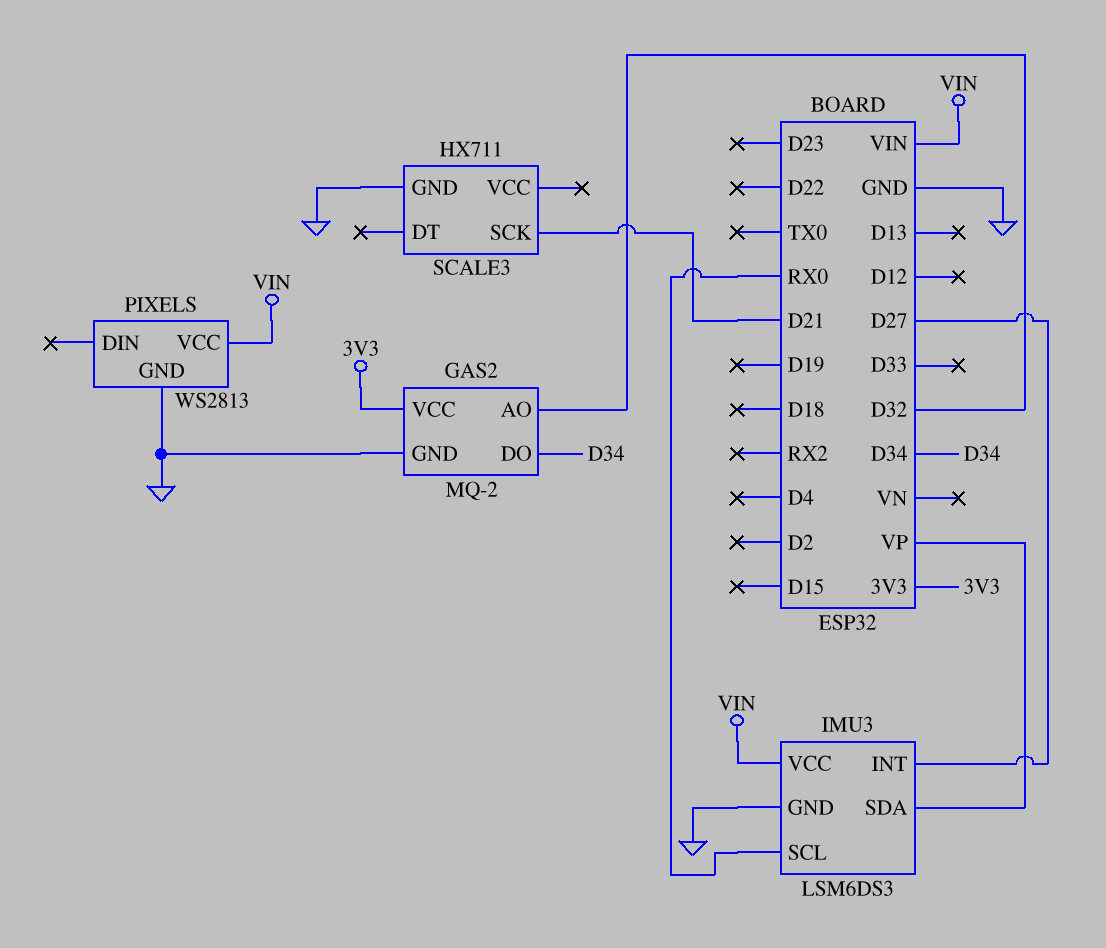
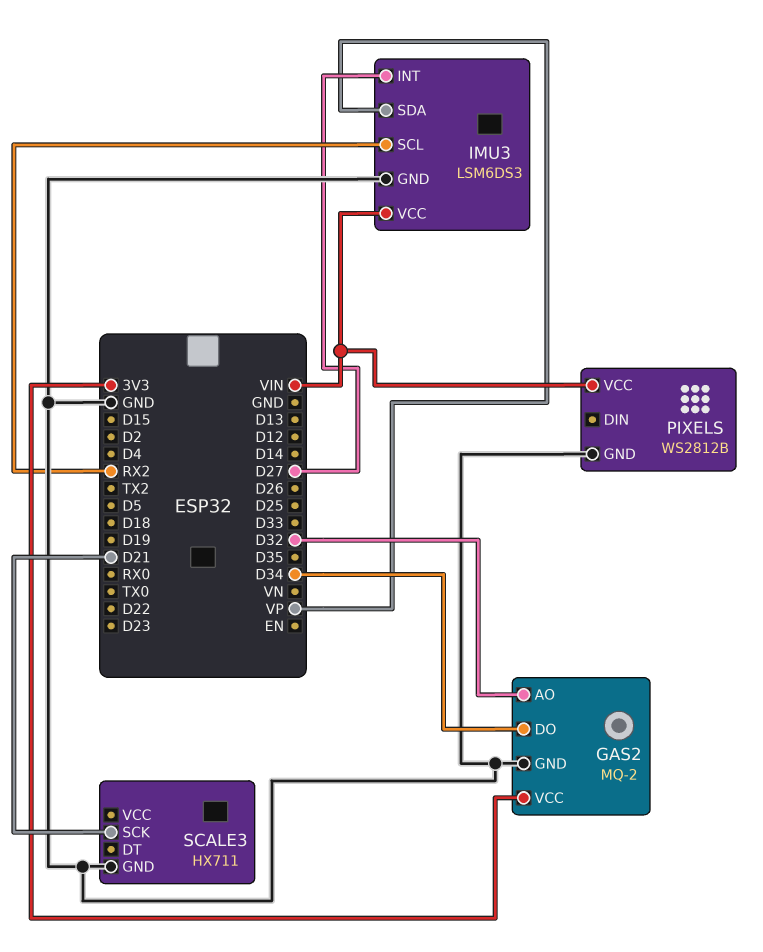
IMU3 pin SCL: RX0 -> RX2
PIXELS: WS2813 -> WS2812B

